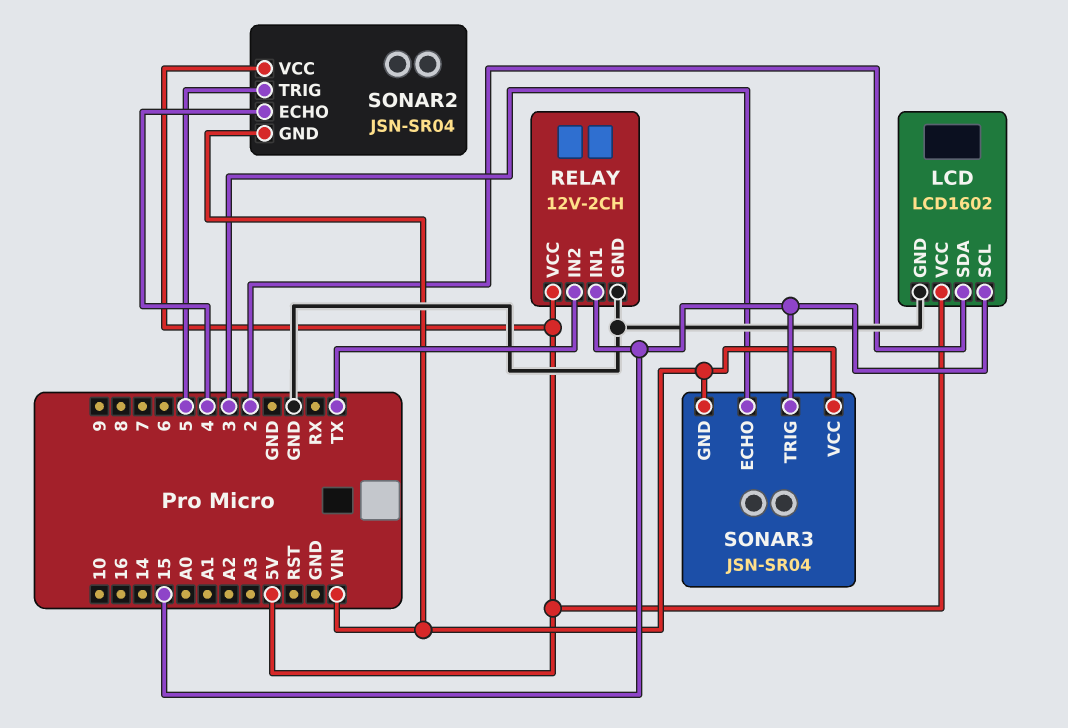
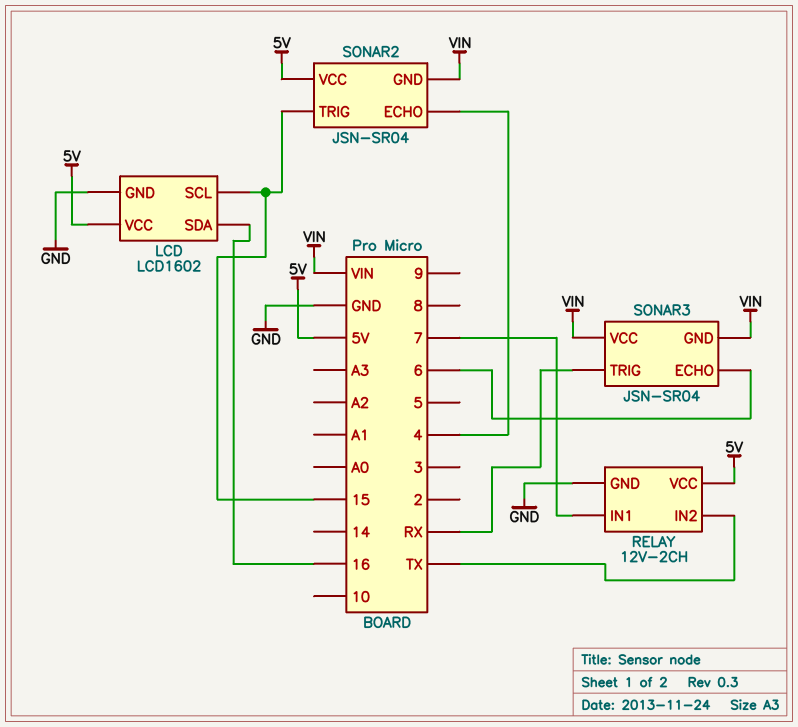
LCD pin SDA: 2 -> 16
RELAY pin IN1: 15 -> 7
SONAR2 pin TRIG: 5 -> 15
SONAR3 pin ECHO: 3 -> 6
SONAR3 pin TRIG: 15 -> RX

